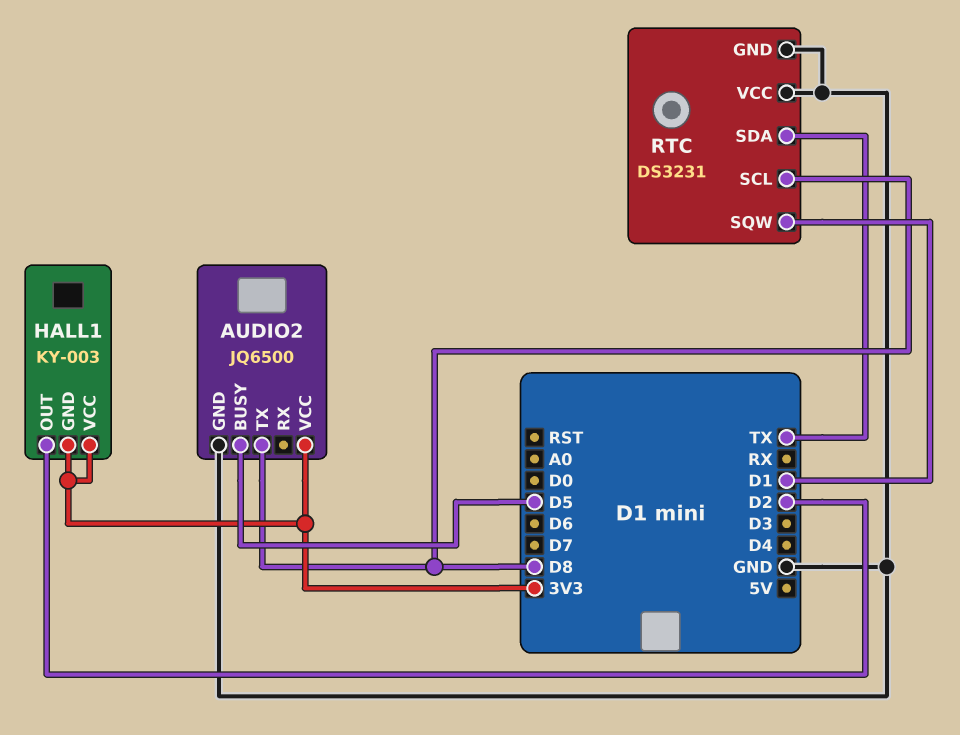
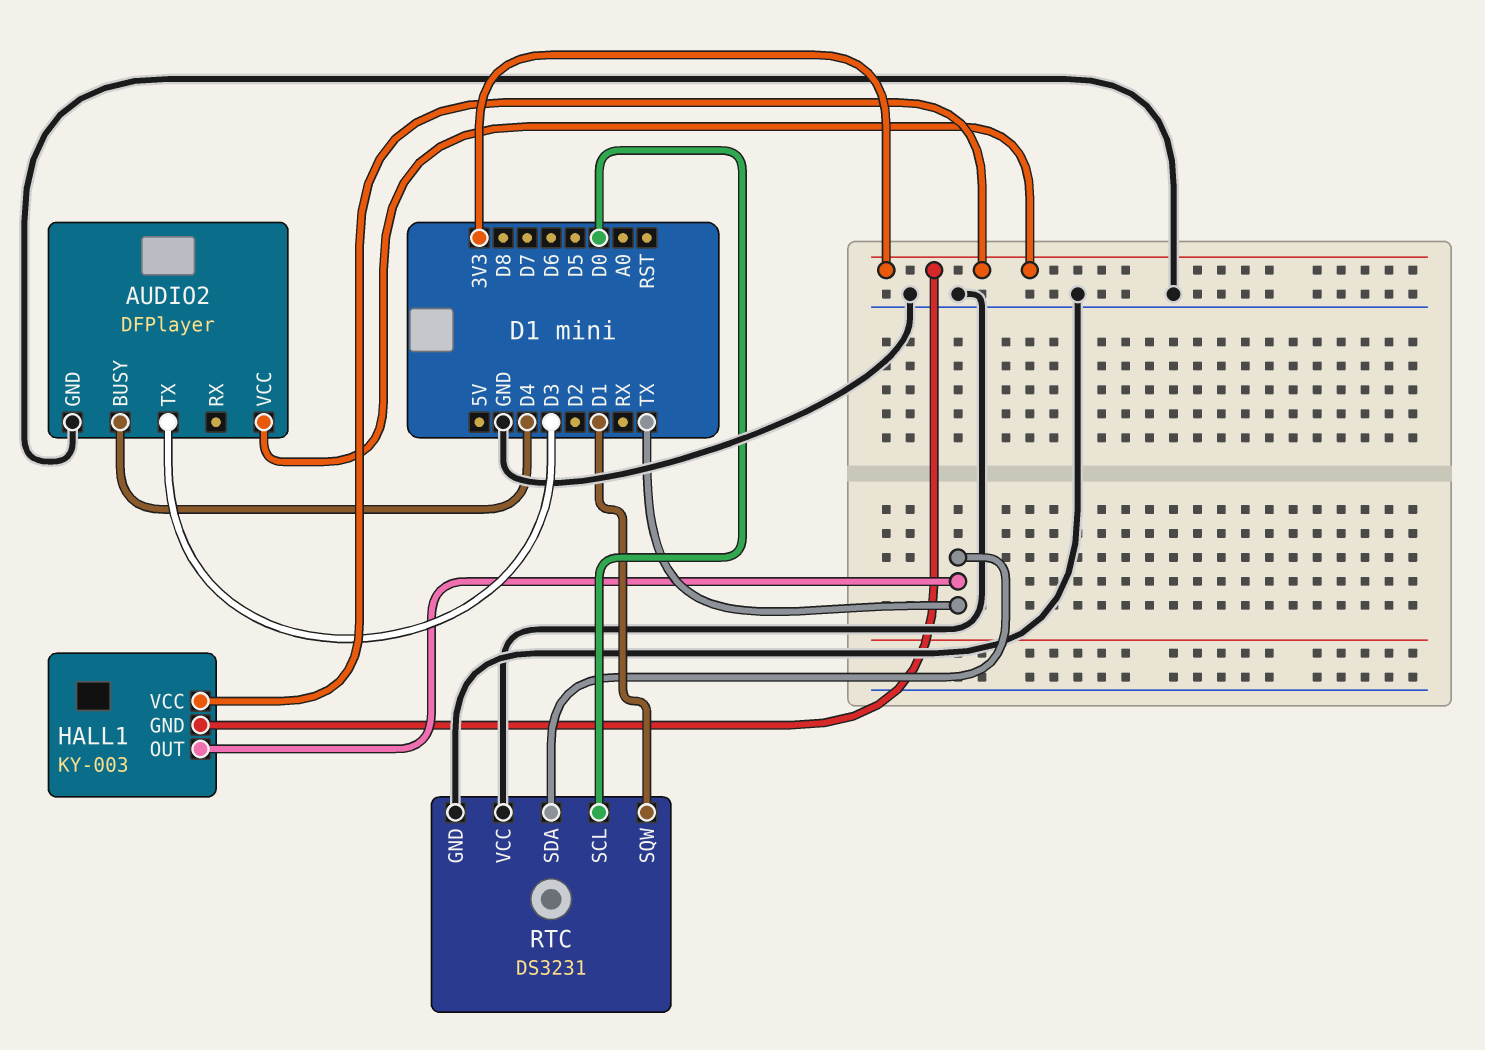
AUDIO2: JQ6500 -> DFPlayer
AUDIO2 pin BUSY: D5 -> D4
AUDIO2 pin TX: D8 -> D3
HALL1 pin OUT: D2 -> TX
RTC pin SCL: D8 -> D0

